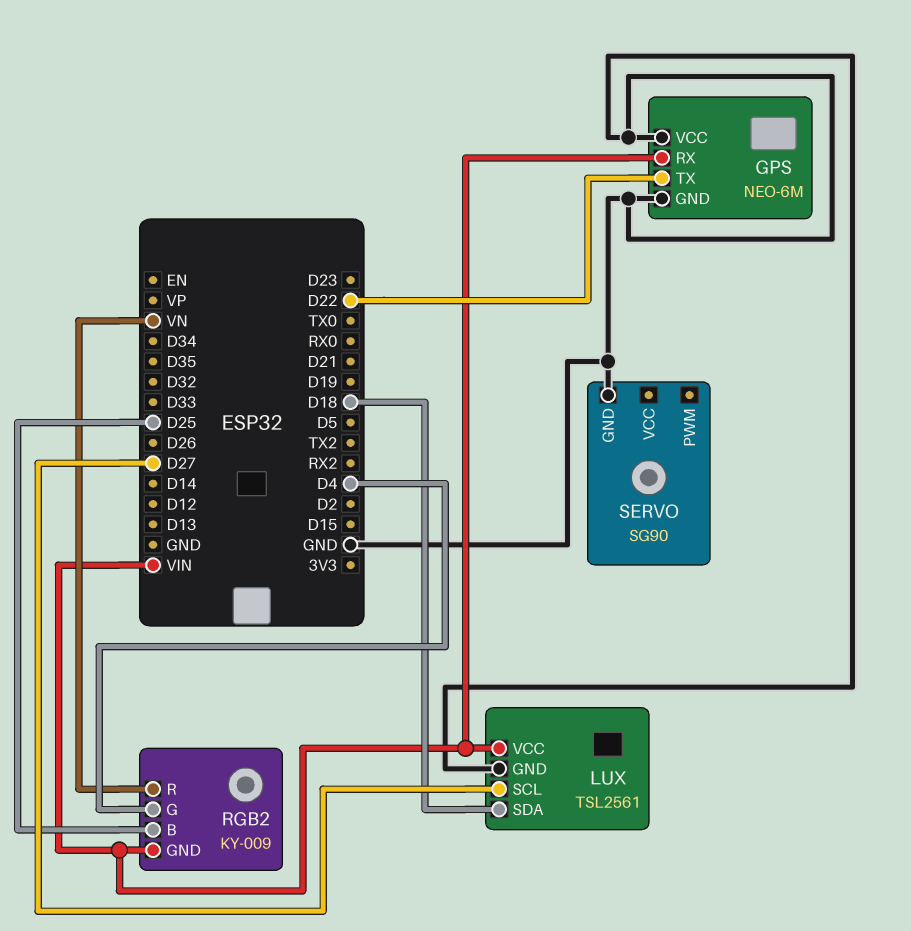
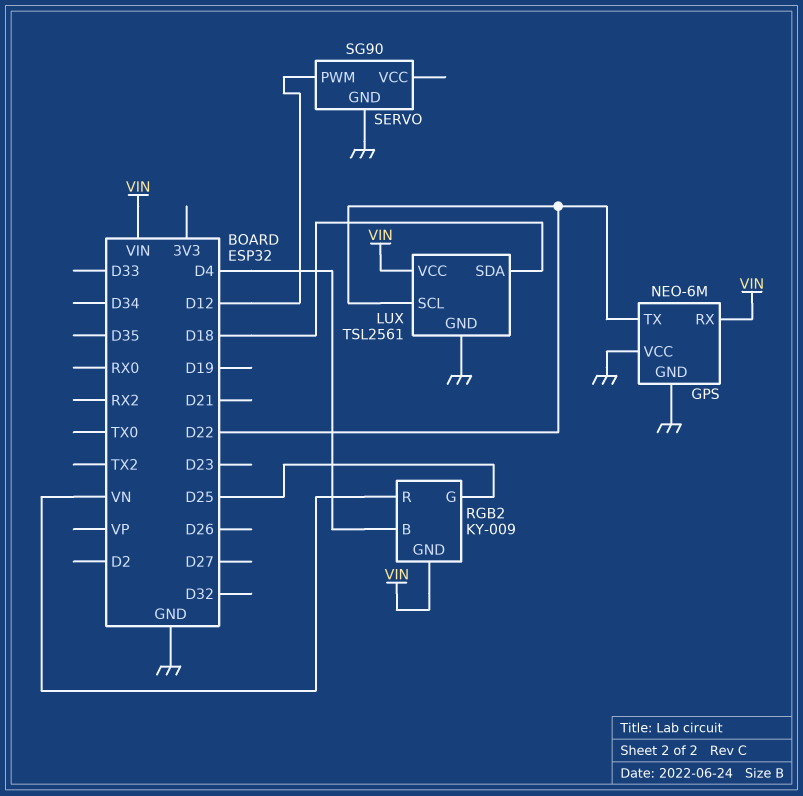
LUX pin SCL: D27 -> D22
RGB2 pin B: D25 -> D4
RGB2 pin G: D4 -> D25
SERVO pin PWM: none -> D12

